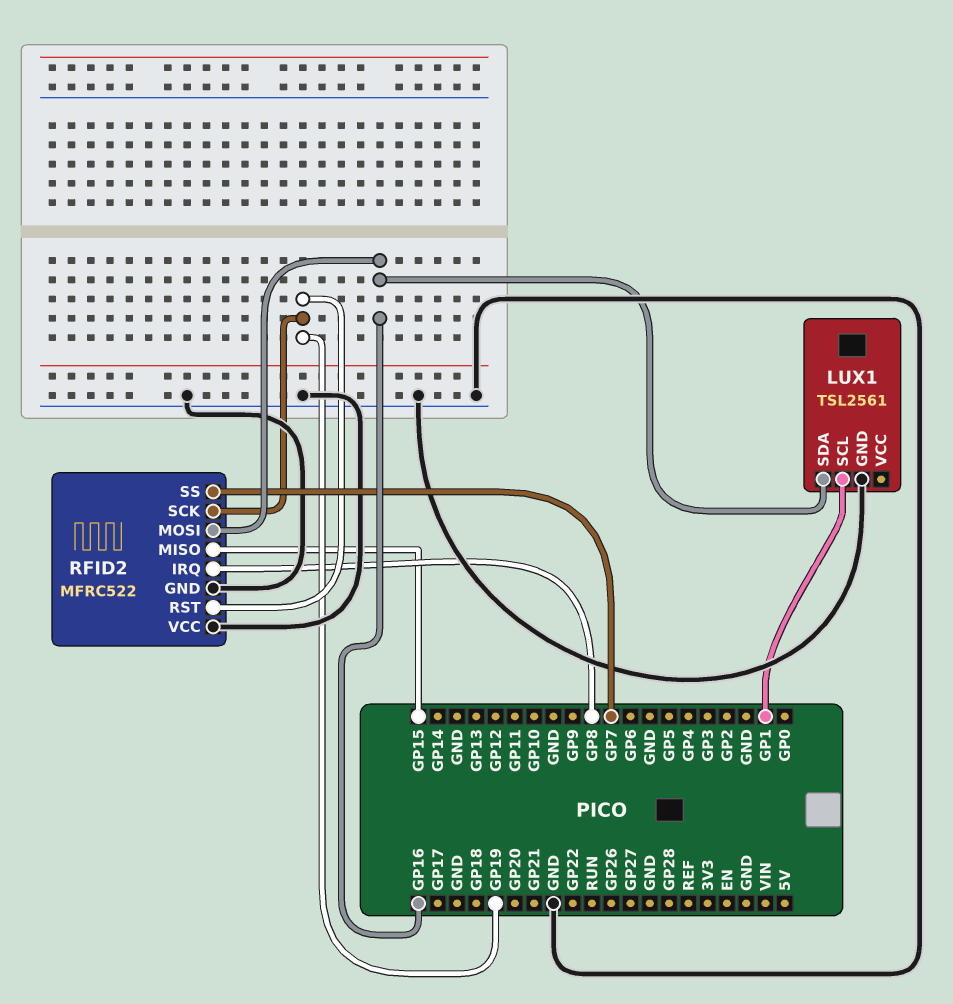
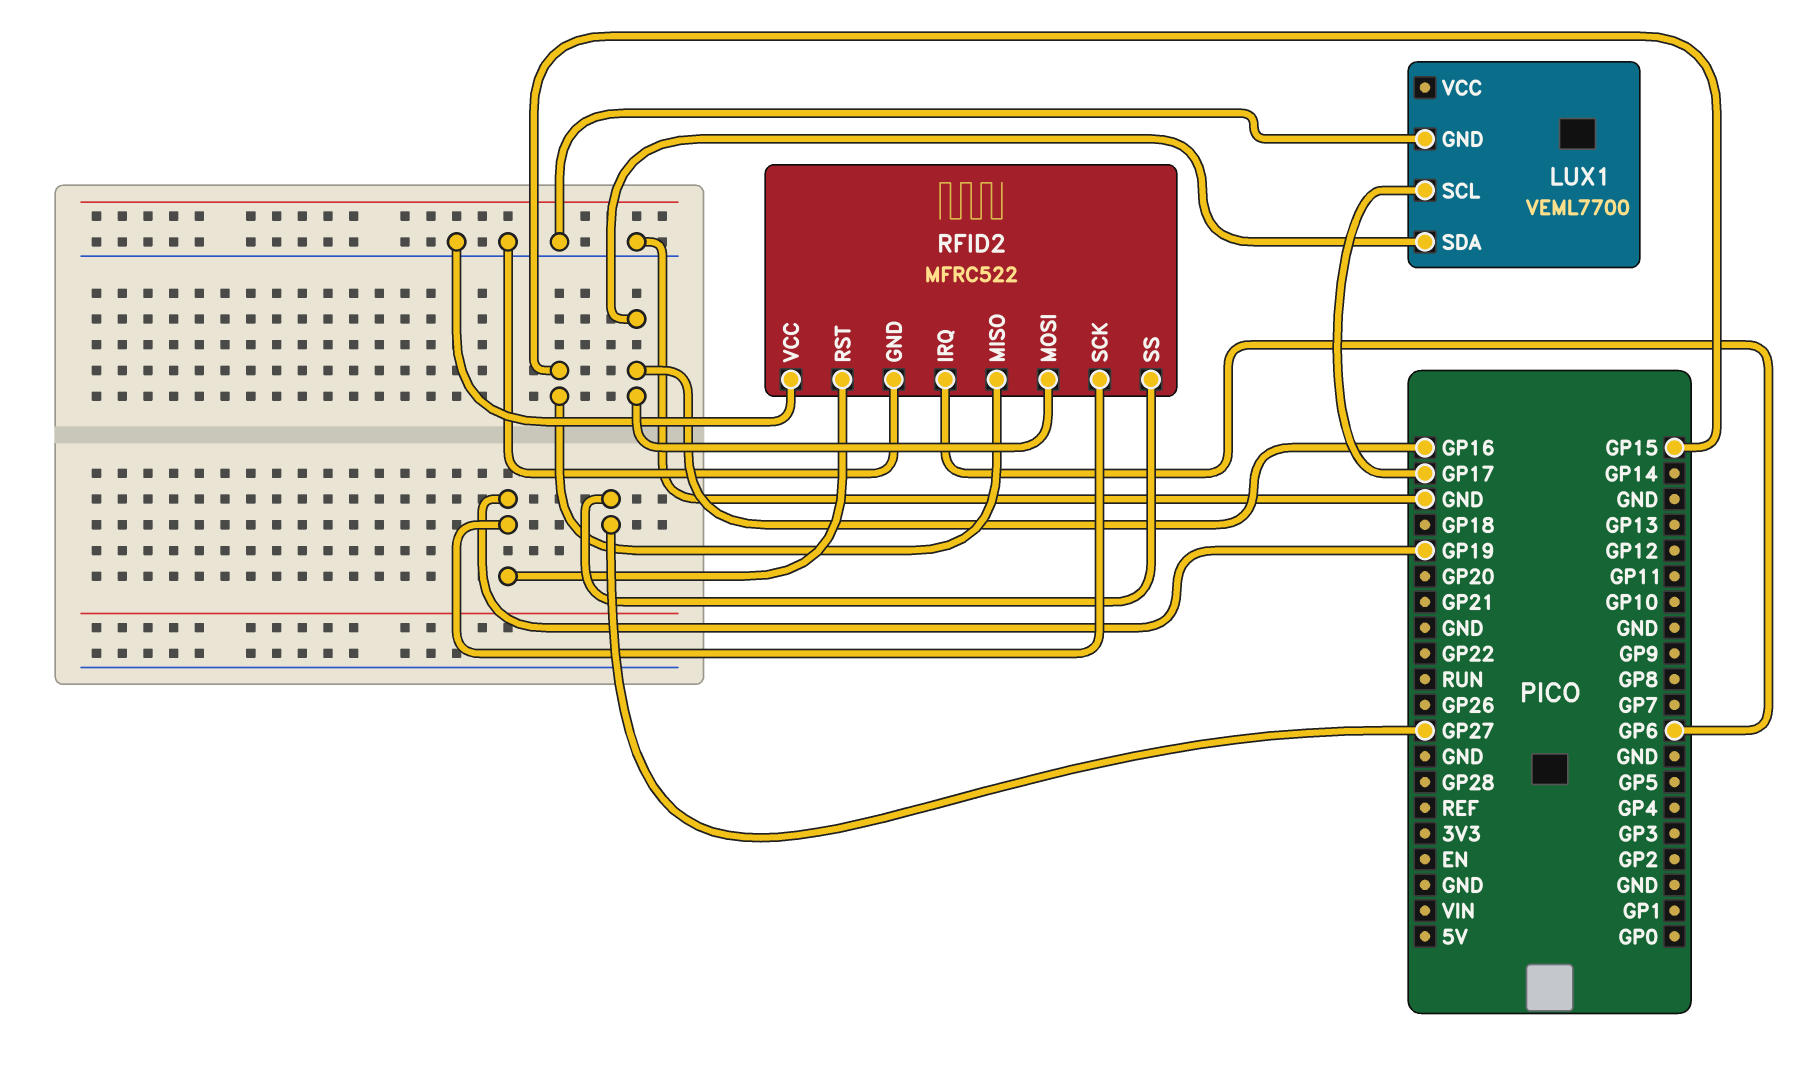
LUX1: TSL2561 -> VEML7700
LUX1 pin SCL: GP1 -> GP17
RFID2 pin IRQ: GP8 -> GP6
RFID2 pin SS: GP7 -> GP27

